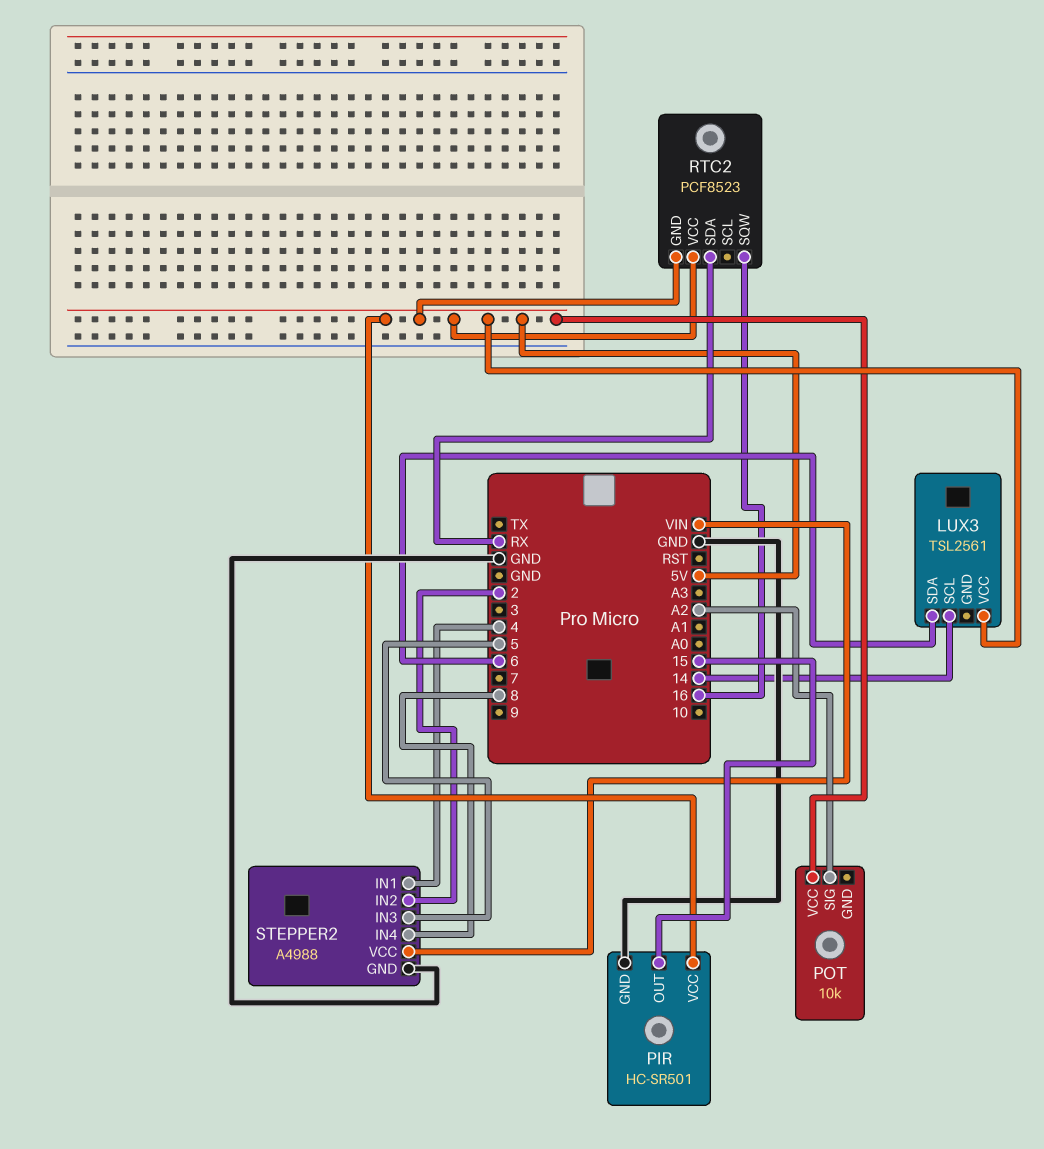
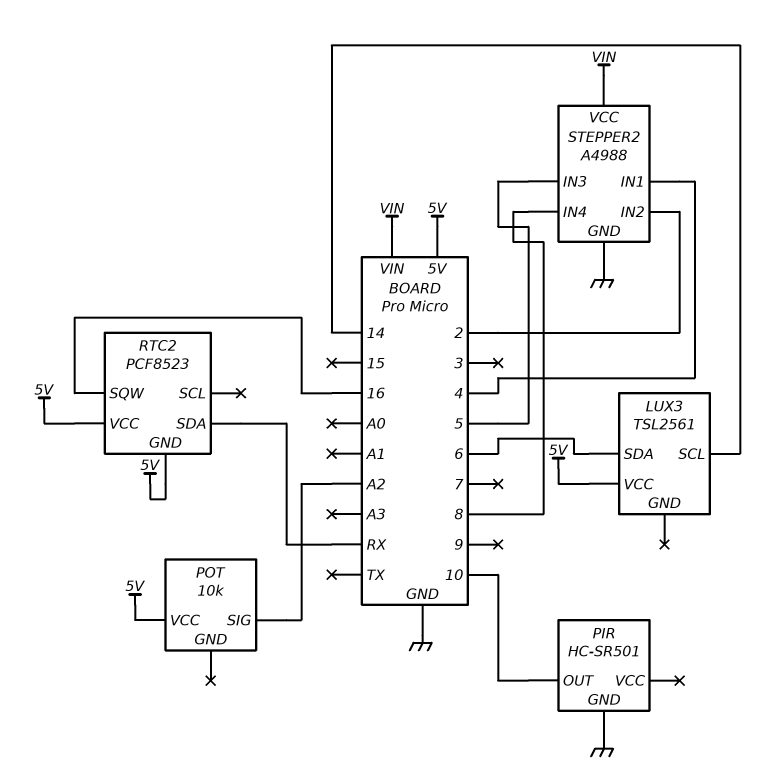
PIR pin OUT: 15 -> 10
PIR pin VCC: 5V -> none

